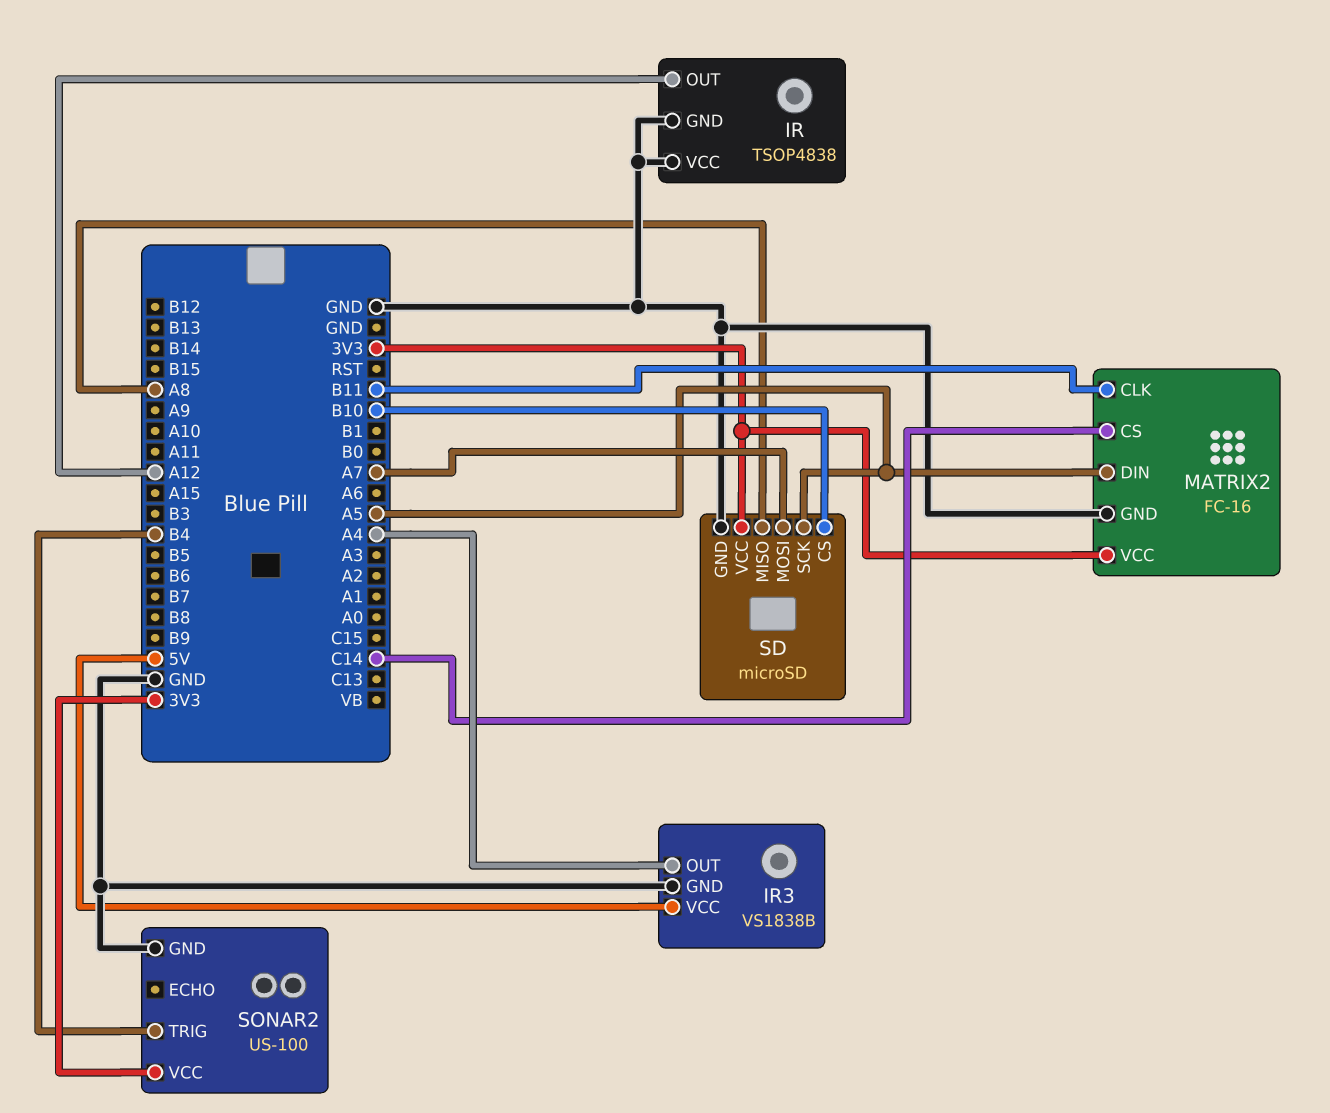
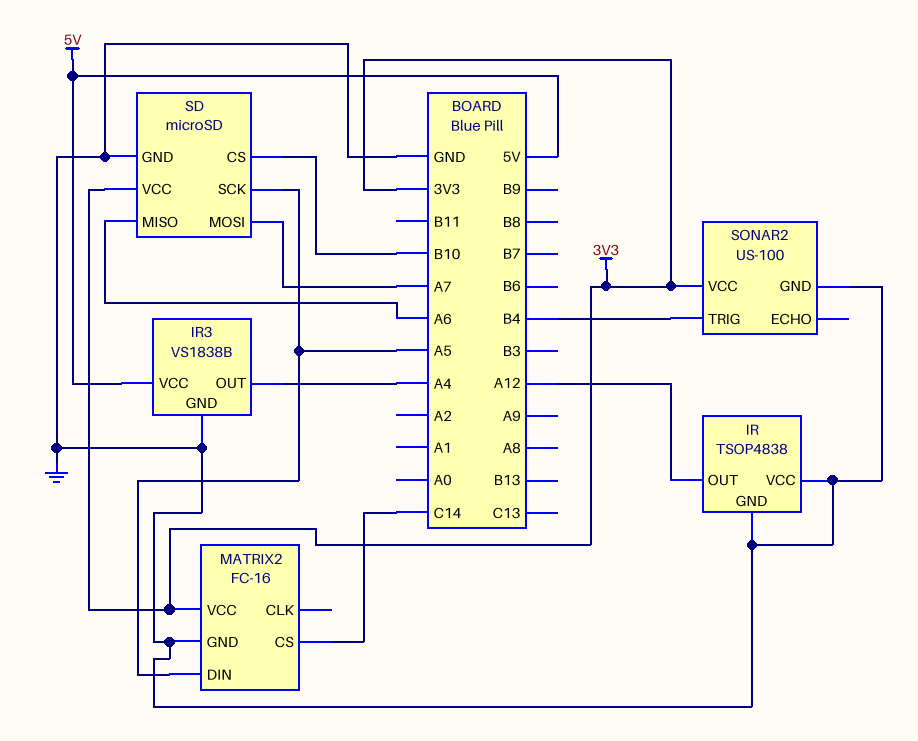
MATRIX2 pin CLK: B11 -> none
SD pin MISO: A8 -> A6

